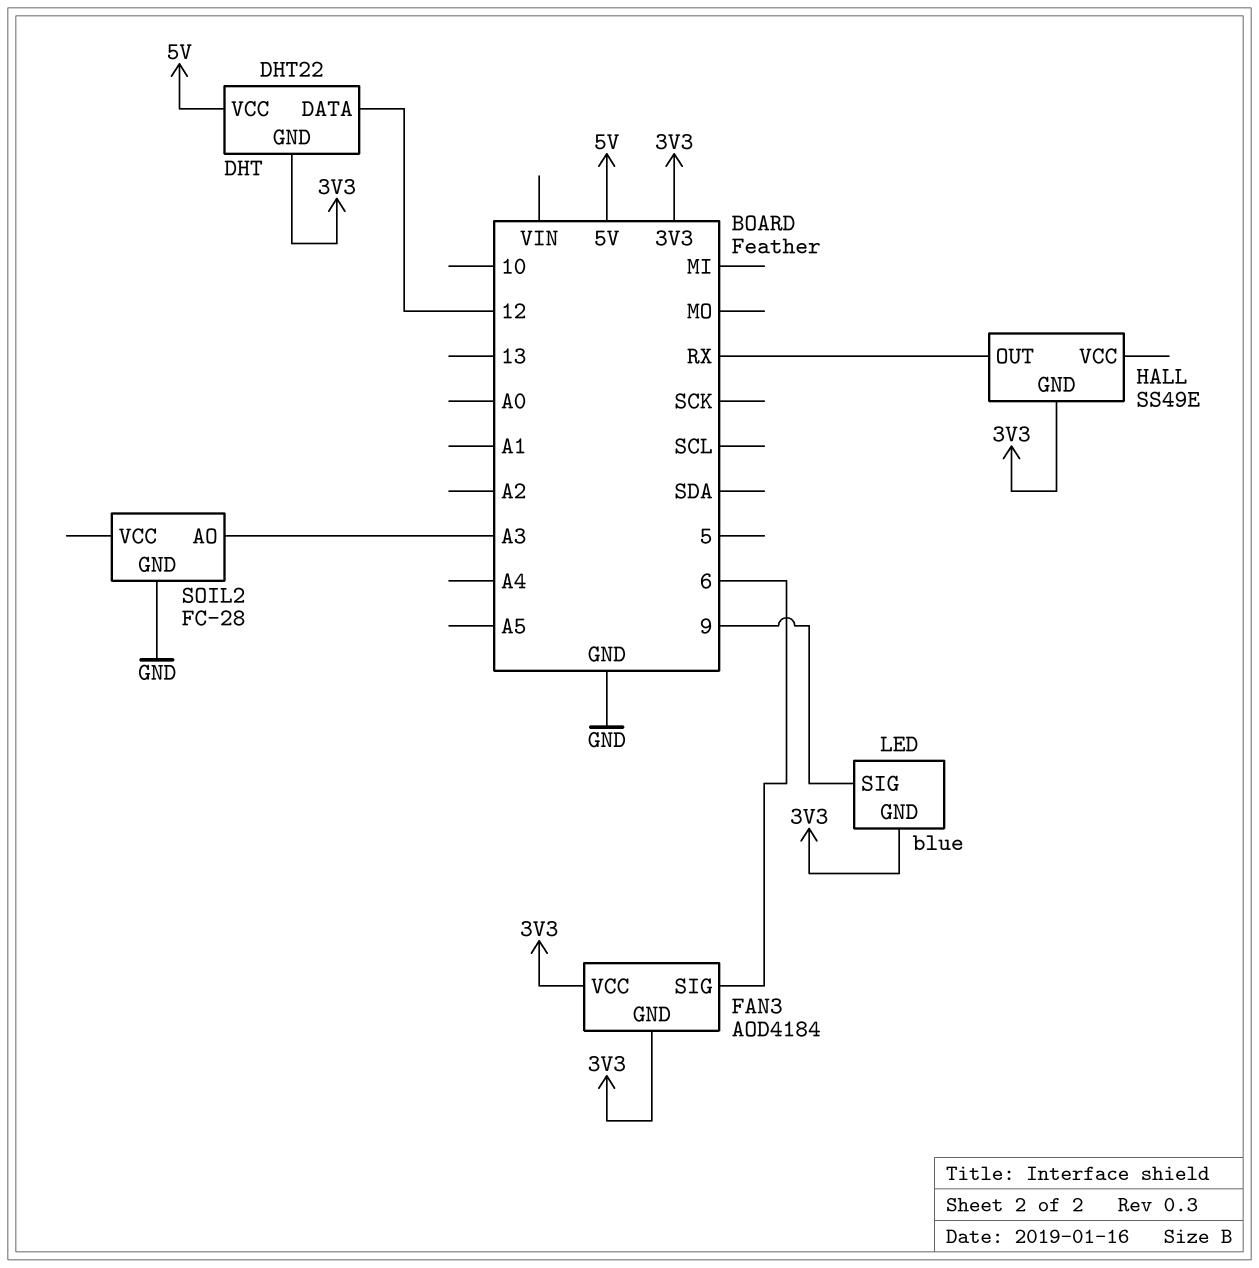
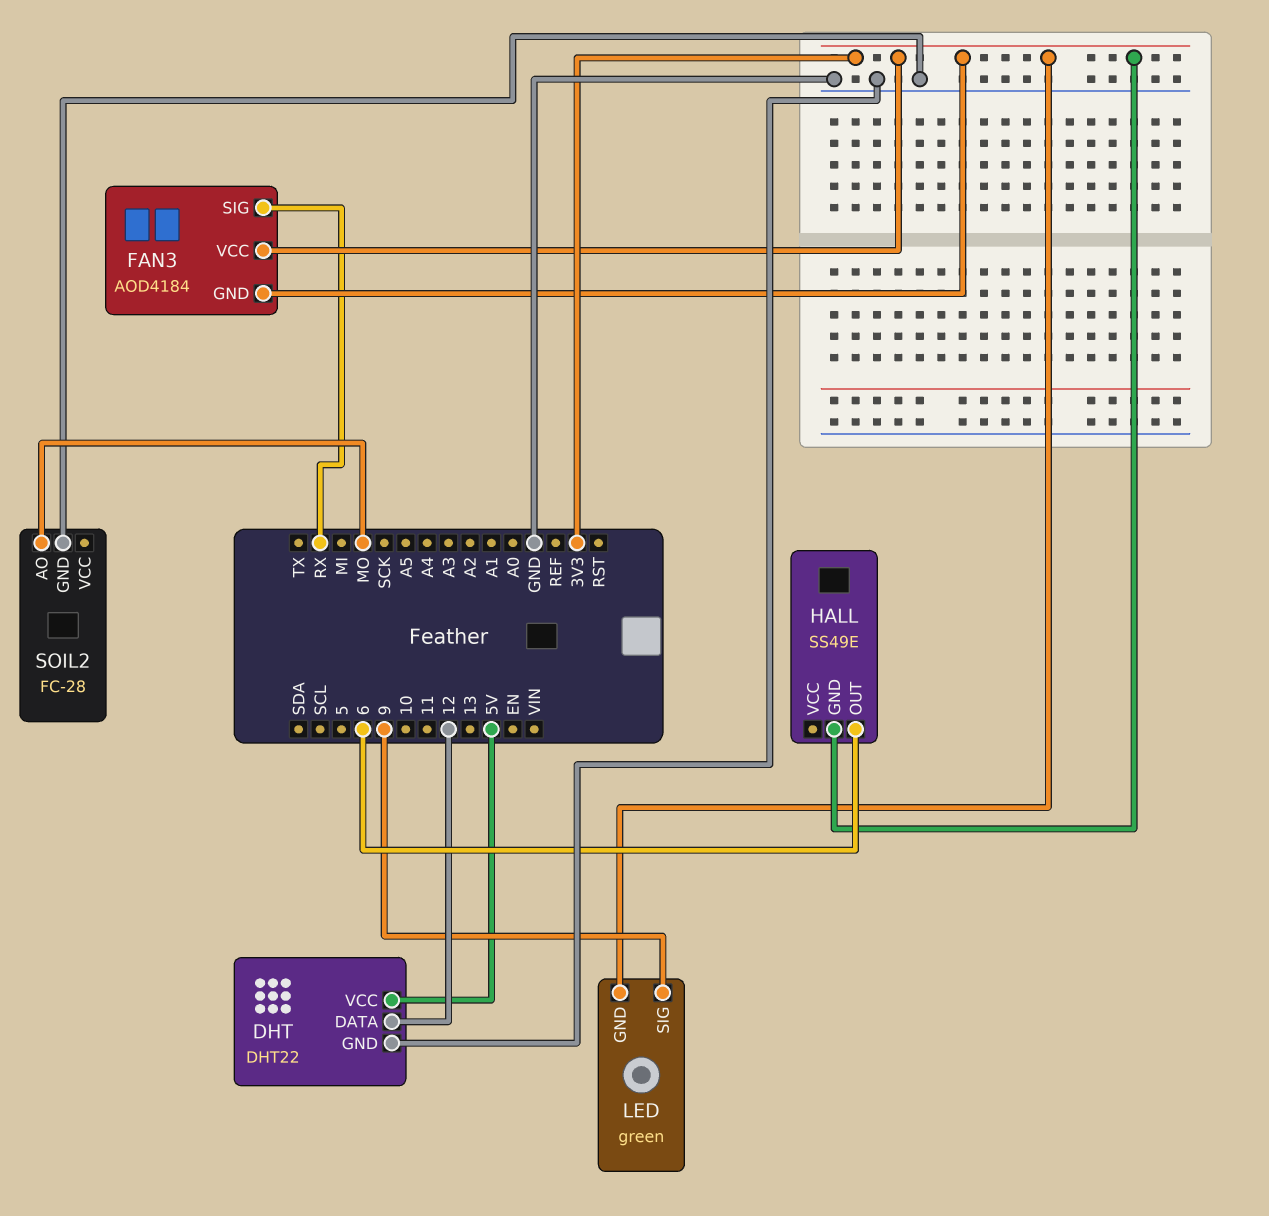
DHT pin GND: 3V3 -> GND
FAN3 pin SIG: 6 -> RX
HALL pin OUT: RX -> 6
LED: blue -> green
SOIL2 pin AO: A3 -> MO

